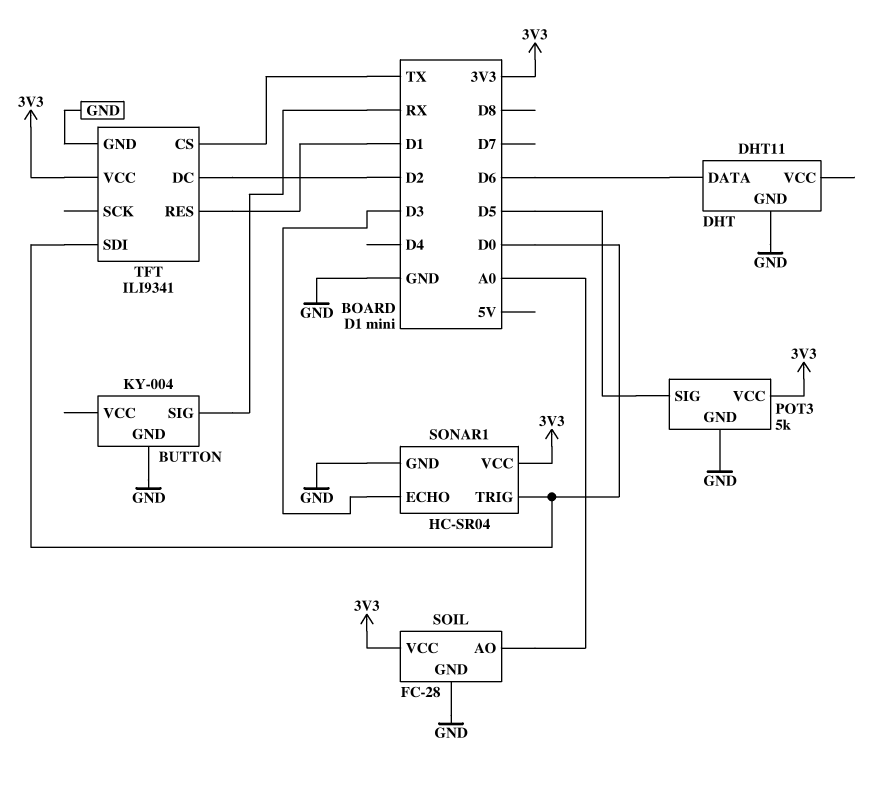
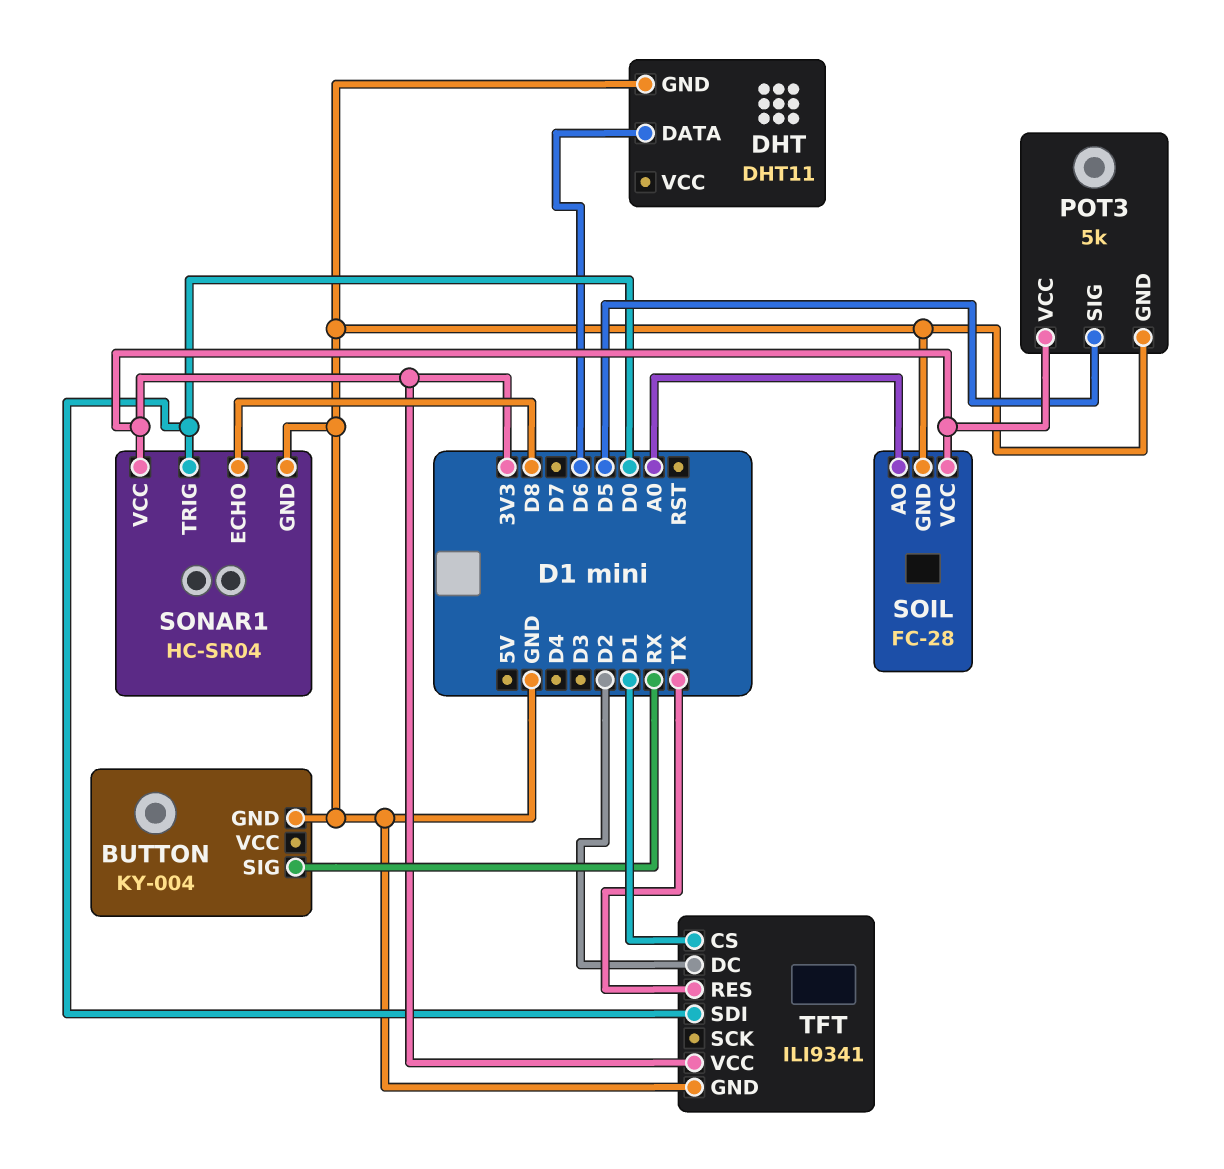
SONAR1 pin ECHO: D3 -> D8
TFT pin CS: TX -> D1
TFT pin RES: D1 -> TX

